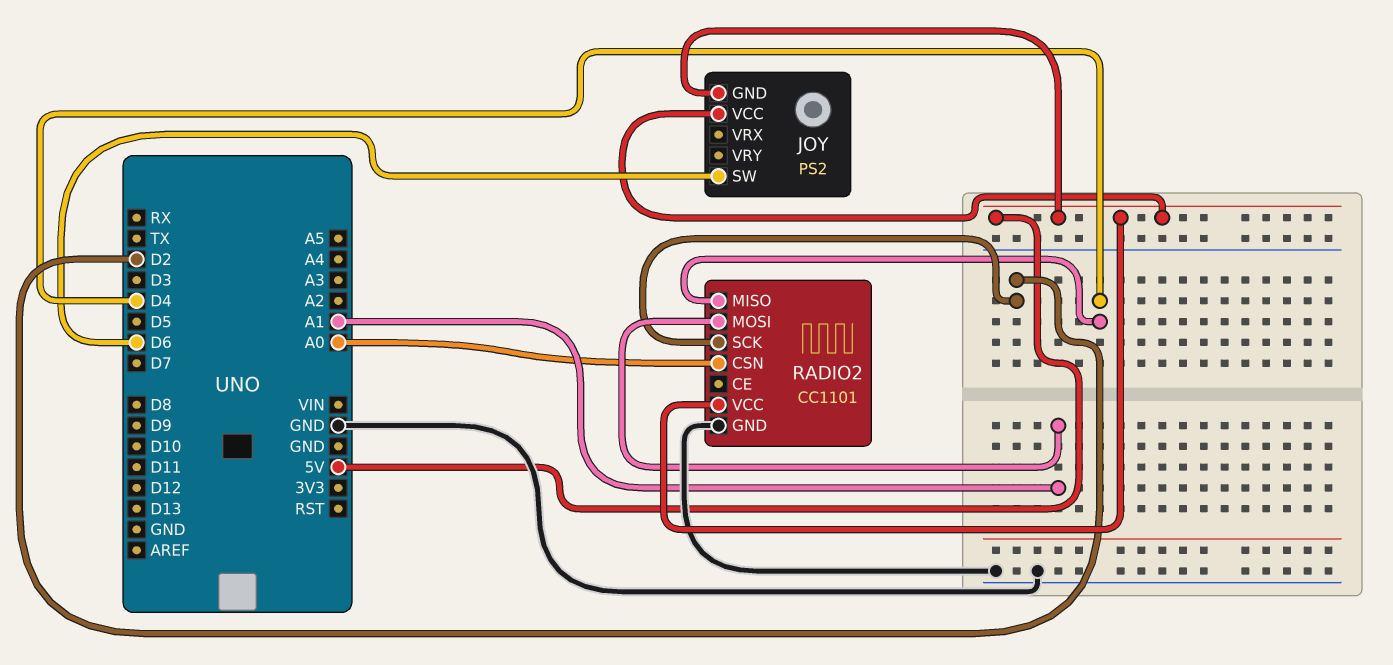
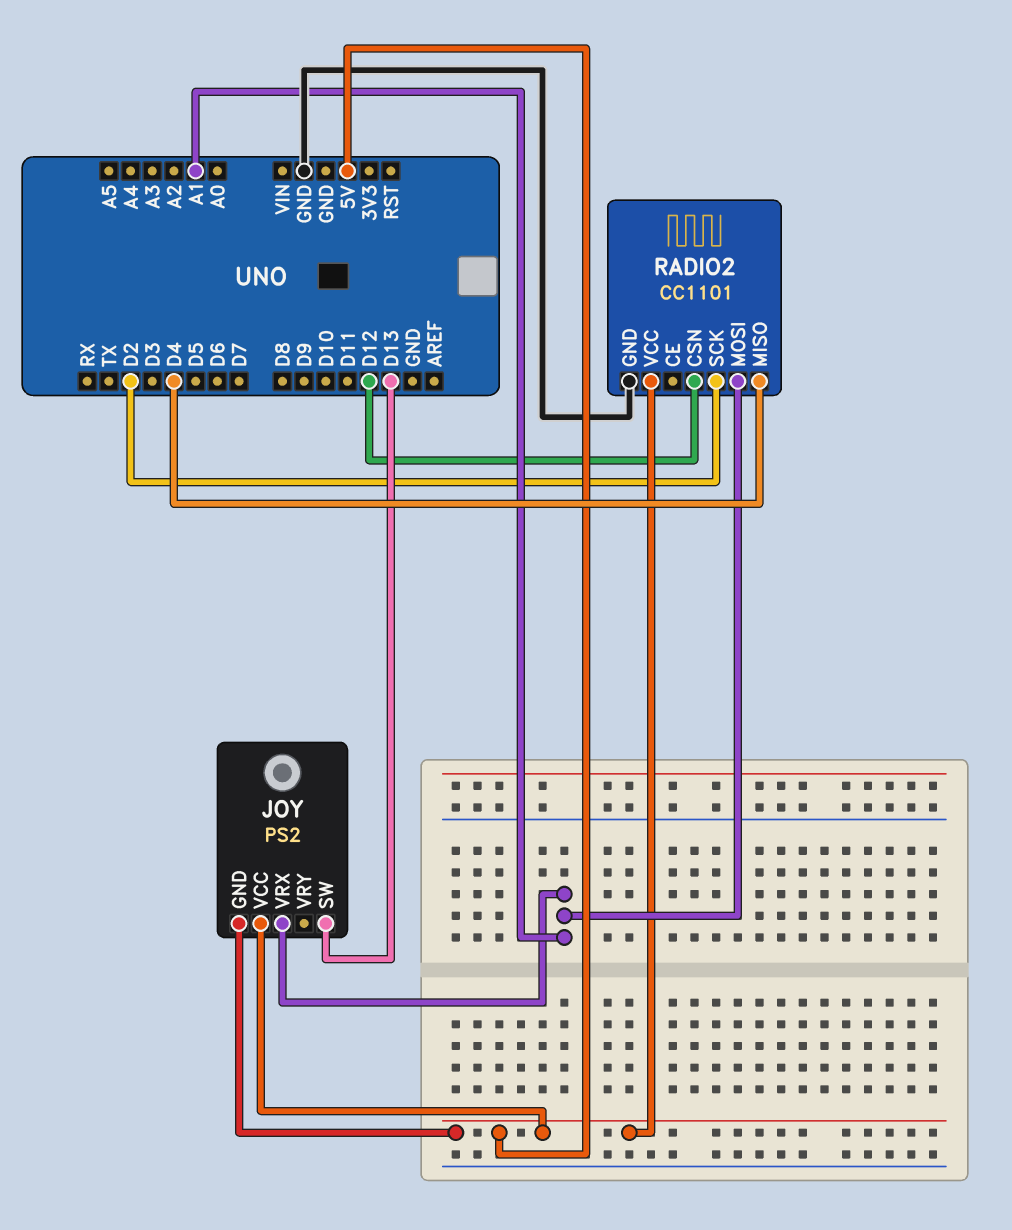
JOY pin SW: D6 -> D13
JOY pin VRX: none -> A1
RADIO2 pin CSN: A0 -> D12

